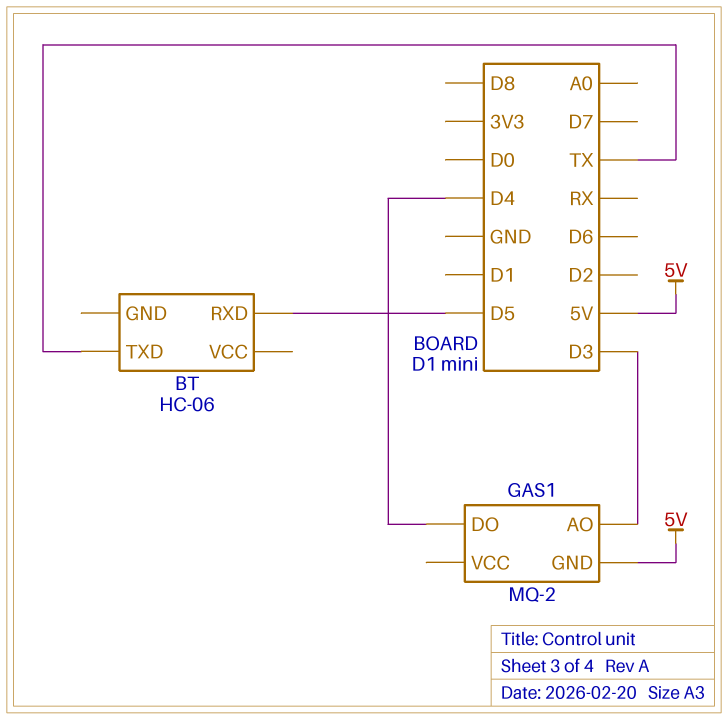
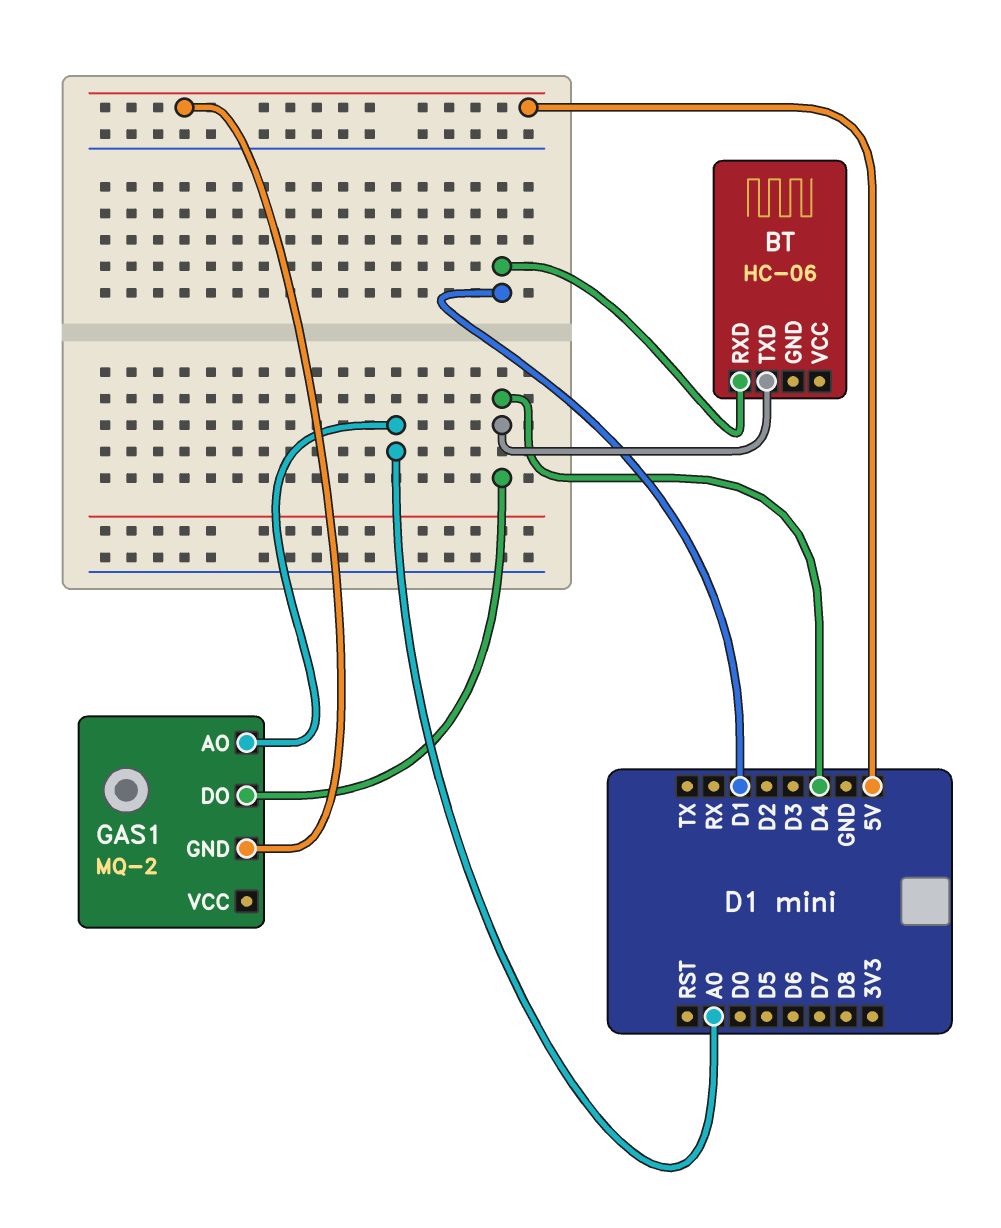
BT pin RXD: D5 -> D1
BT pin TXD: TX -> D4
GAS1 pin AO: D3 -> A0

